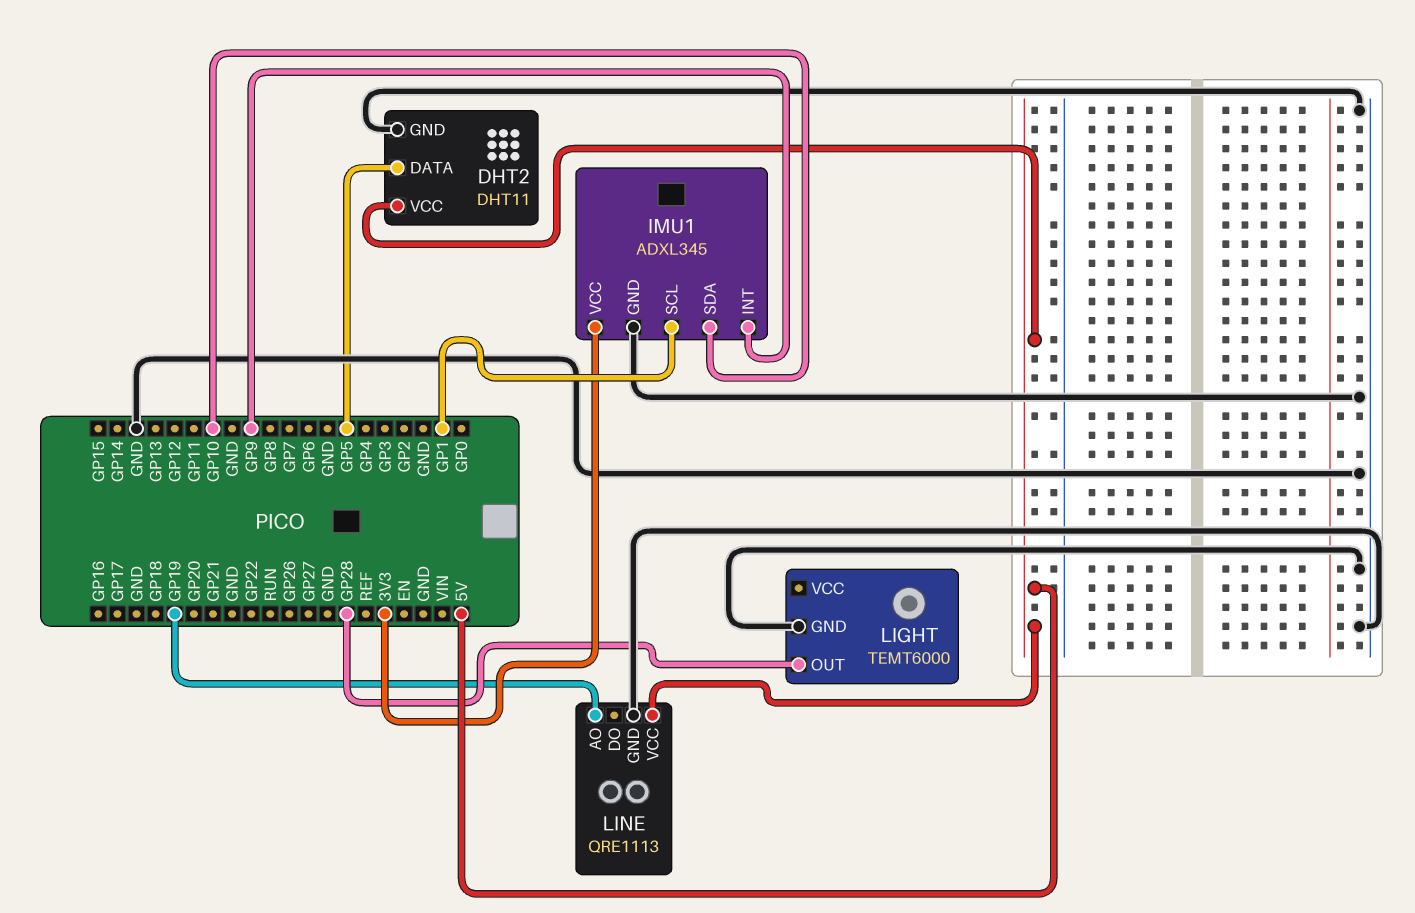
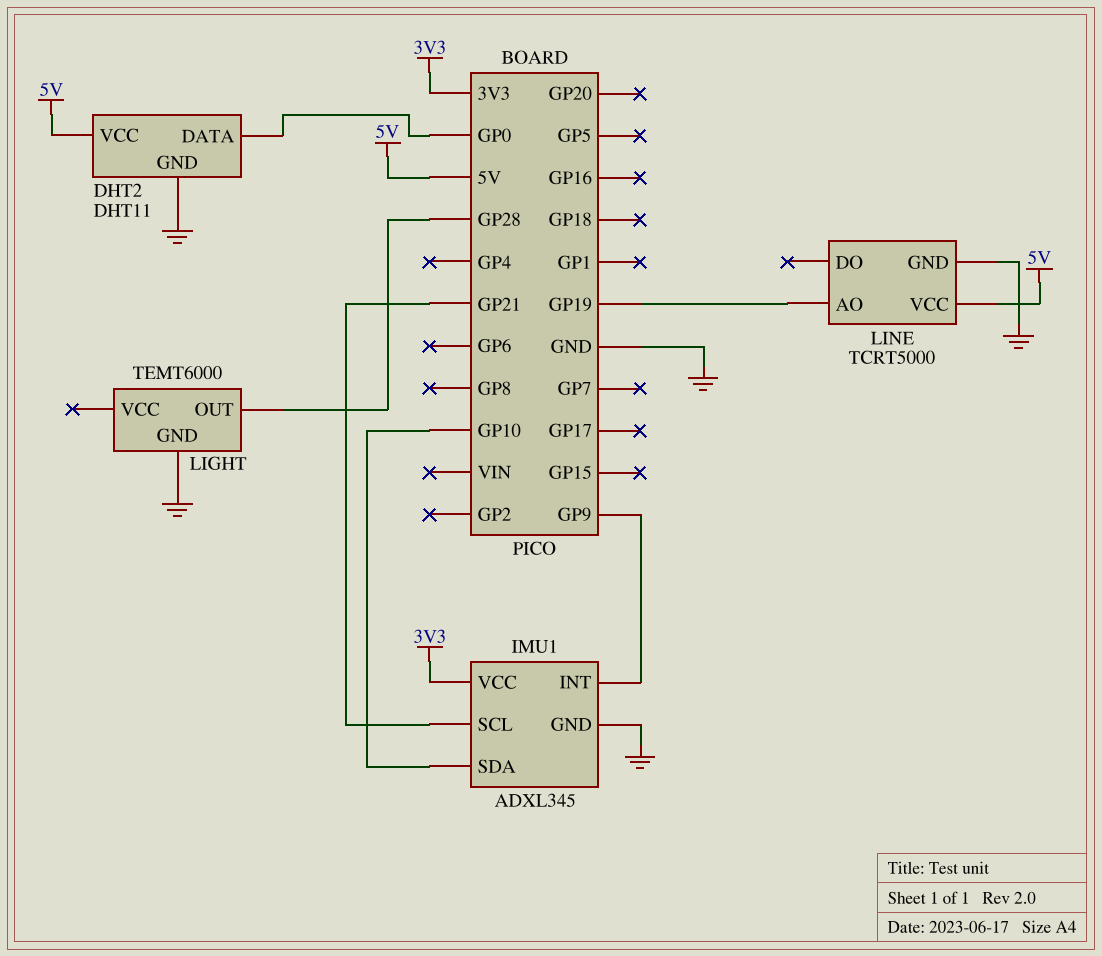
DHT2 pin DATA: GP5 -> GP0
IMU1 pin SCL: GP1 -> GP21
LINE: QRE1113 -> TCRT5000

